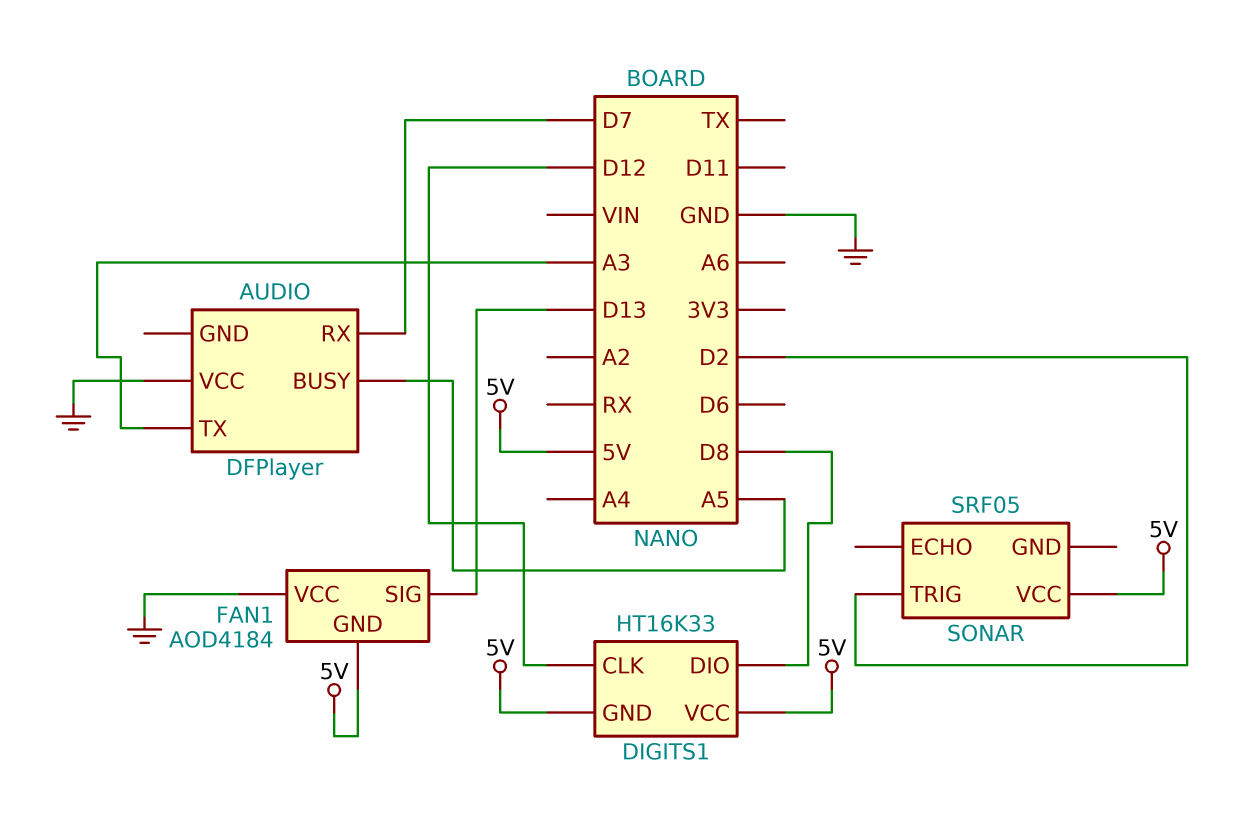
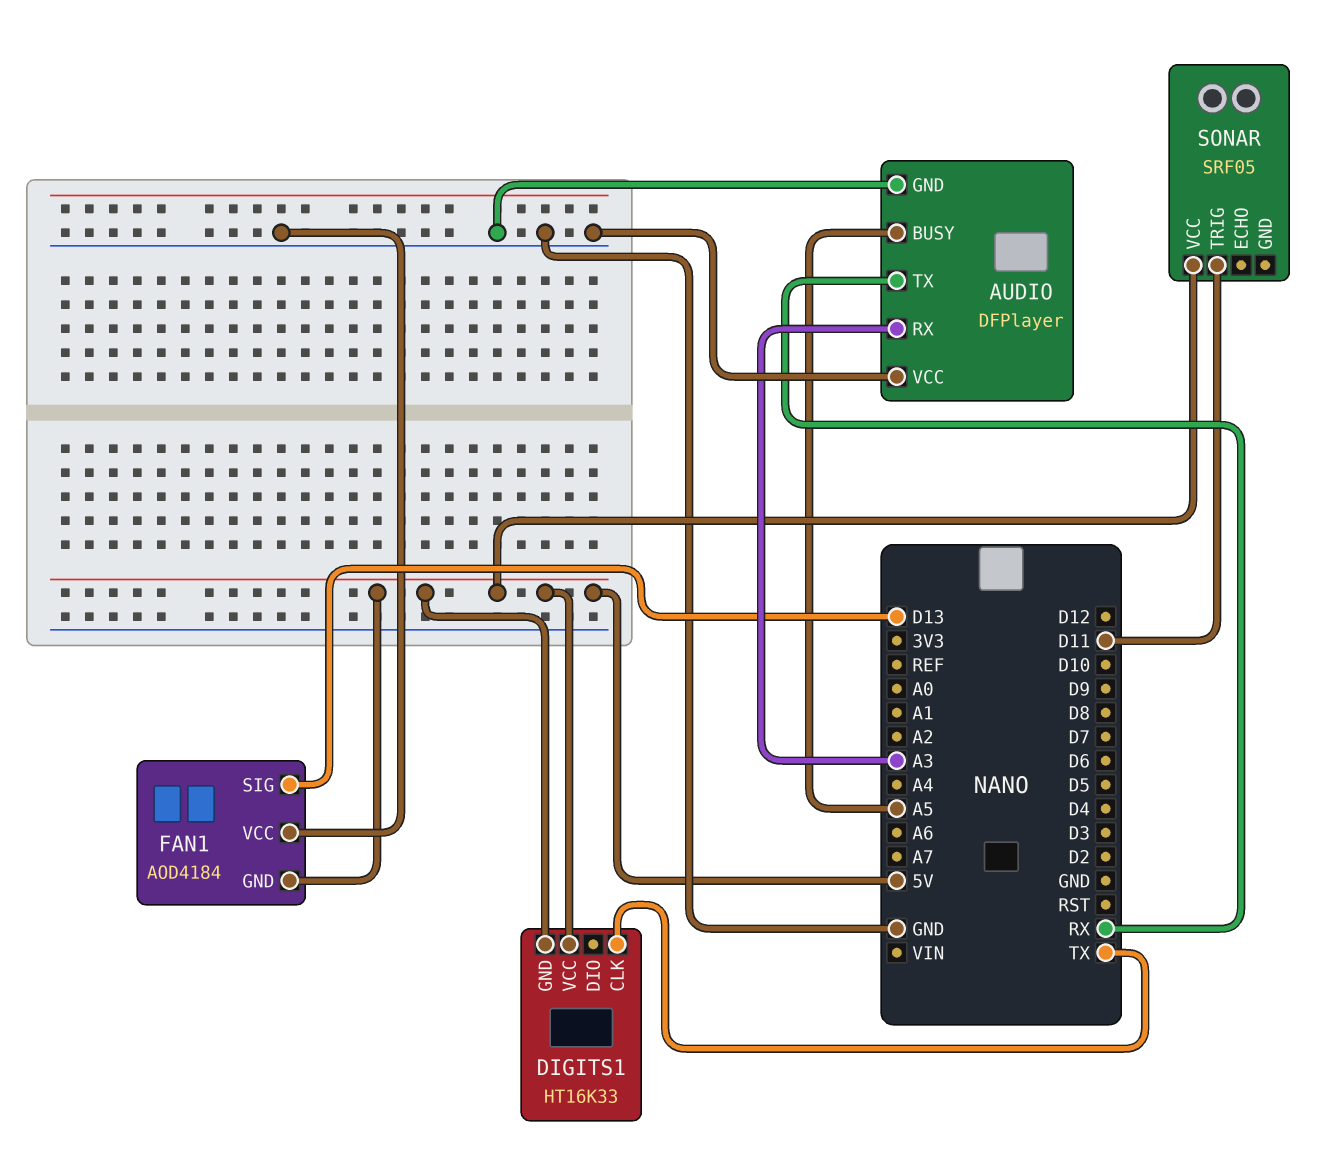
AUDIO pin GND: none -> GND
AUDIO pin RX: D7 -> A3
AUDIO pin TX: A3 -> RX
DIGITS1 pin CLK: D12 -> TX
DIGITS1 pin DIO: D8 -> none
SONAR pin TRIG: D2 -> D11

